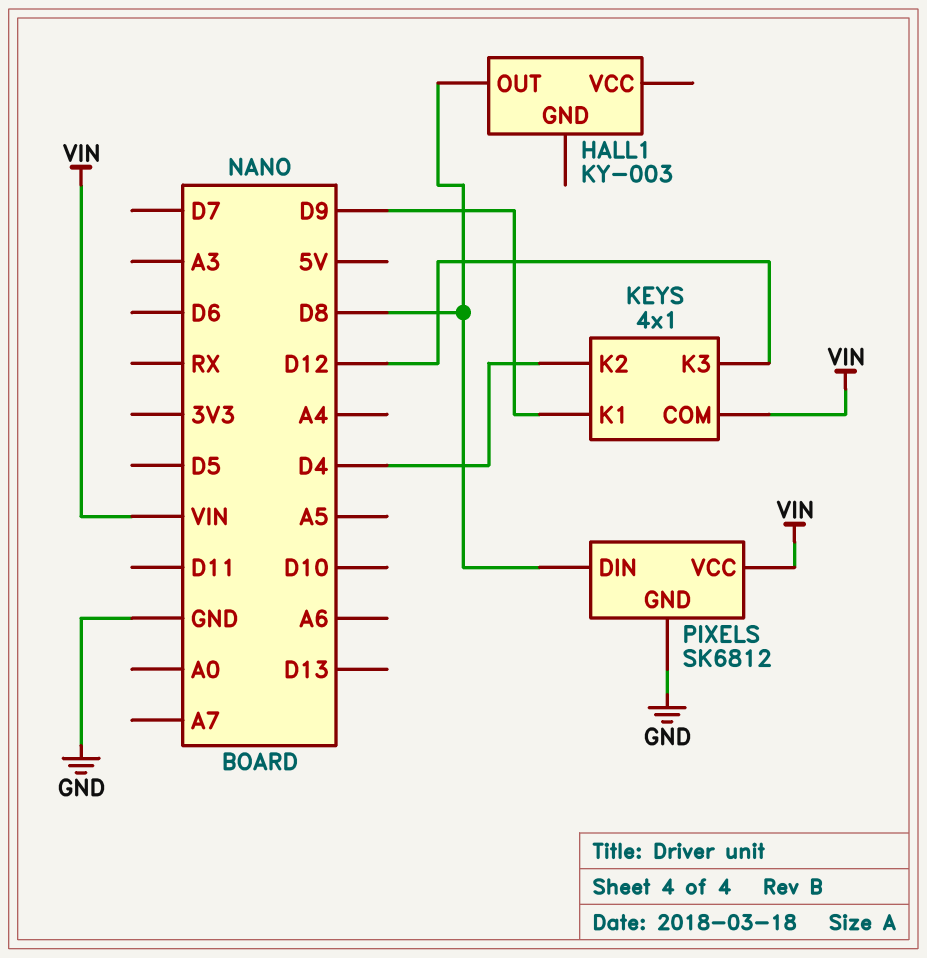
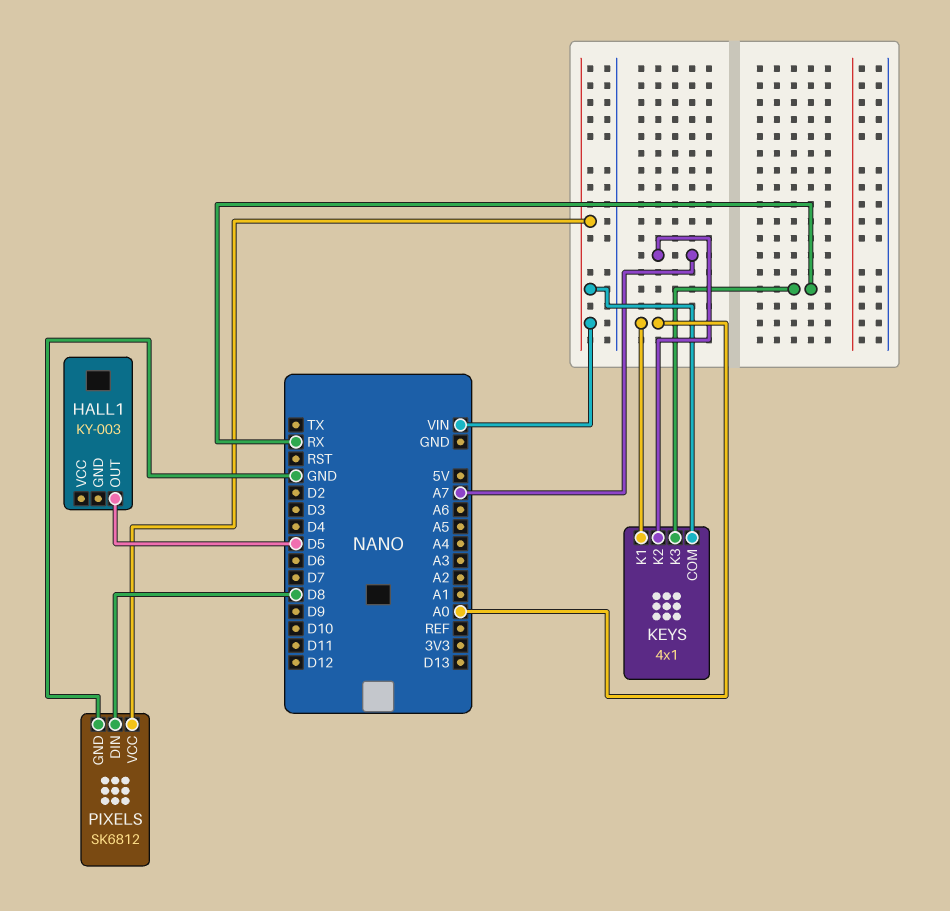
HALL1 pin OUT: D8 -> D5
KEYS pin K1: D9 -> A0
KEYS pin K2: D4 -> A7
KEYS pin K3: D12 -> RX

